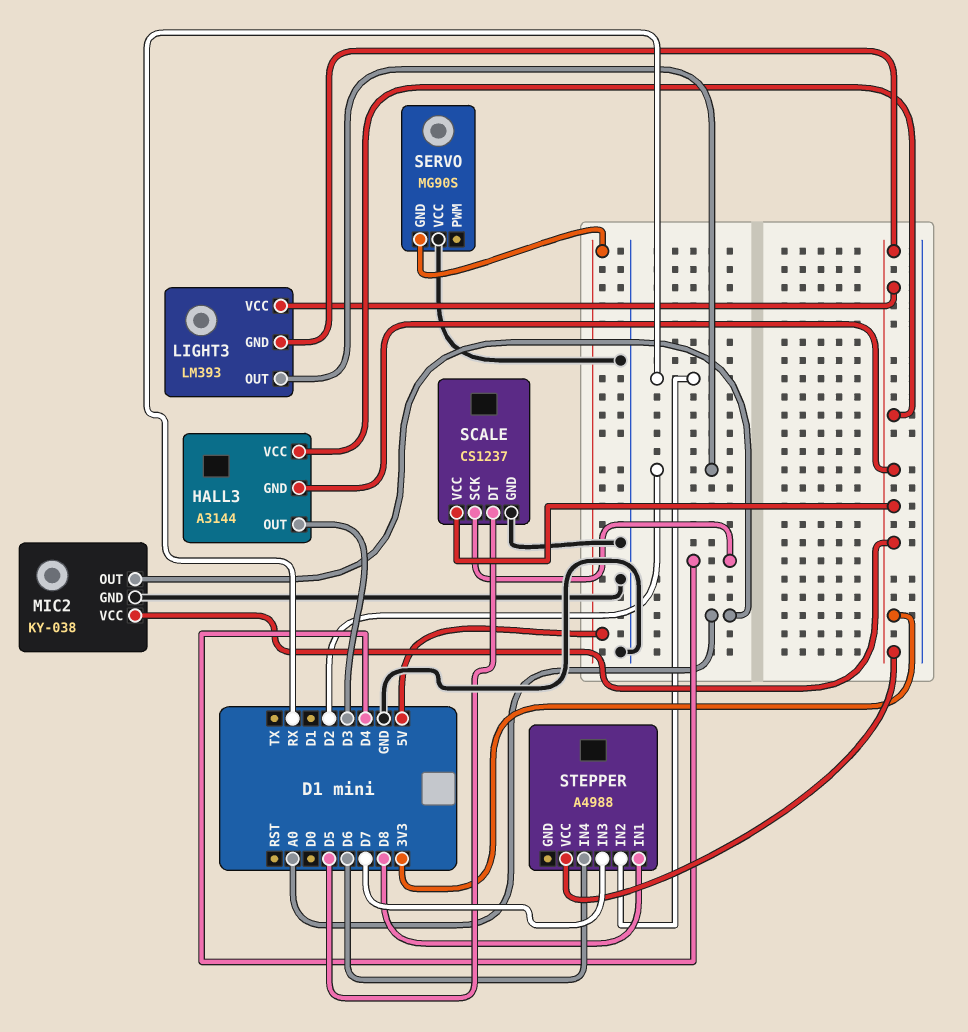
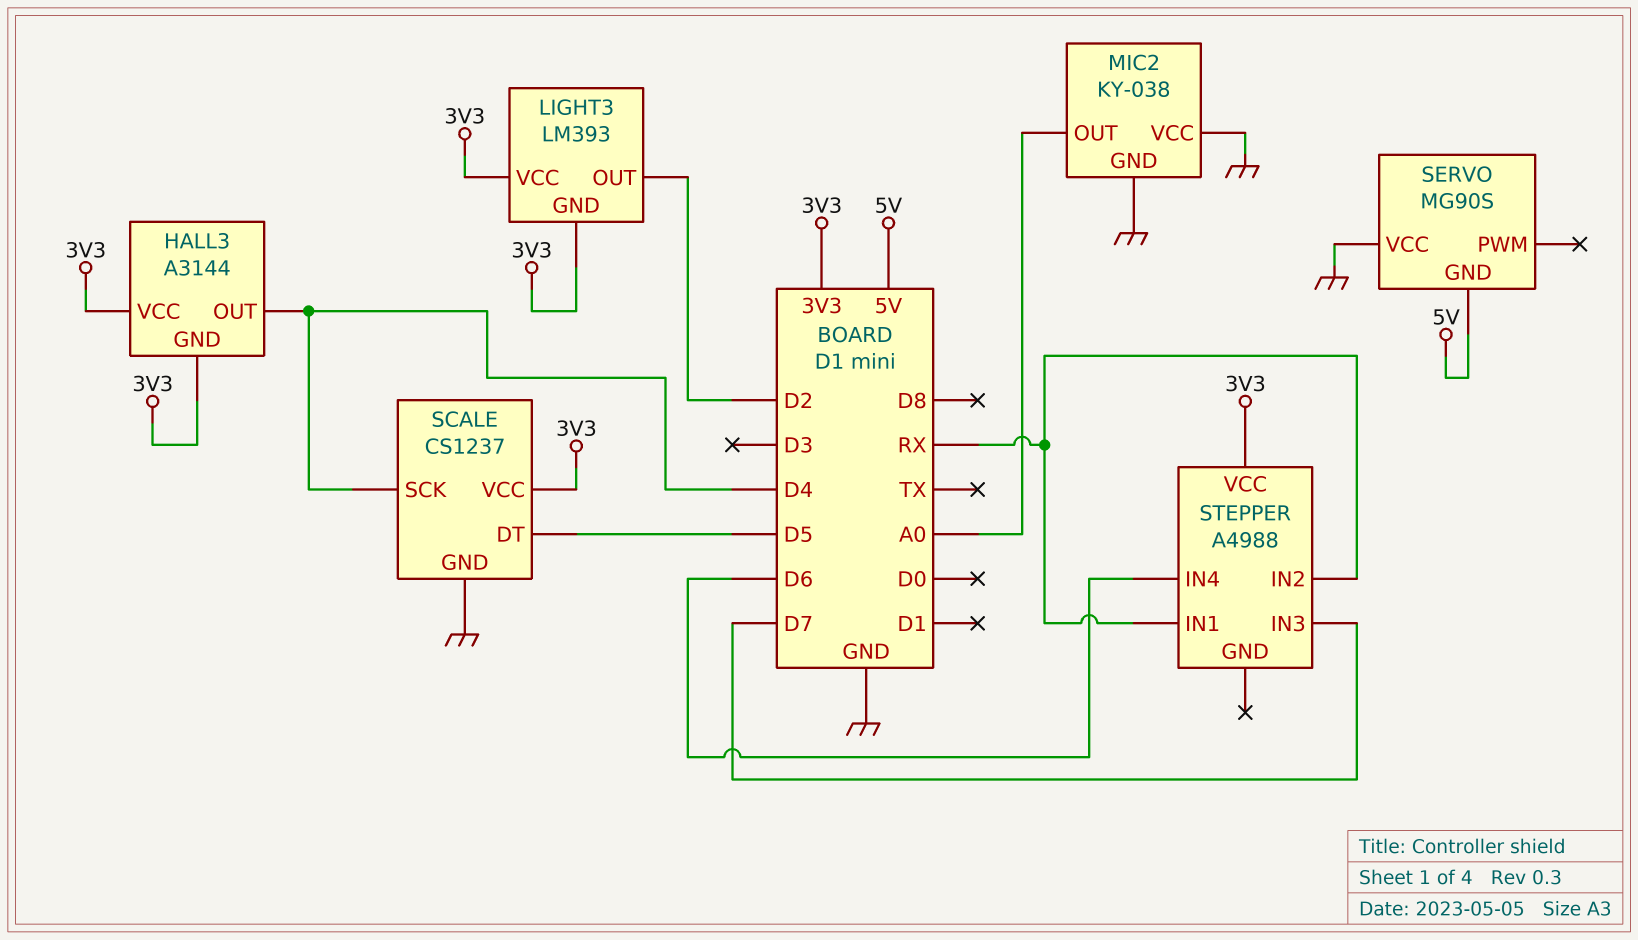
HALL3 pin OUT: D3 -> D4
MIC2 pin VCC: 3V3 -> GND
STEPPER pin IN1: D8 -> RX

